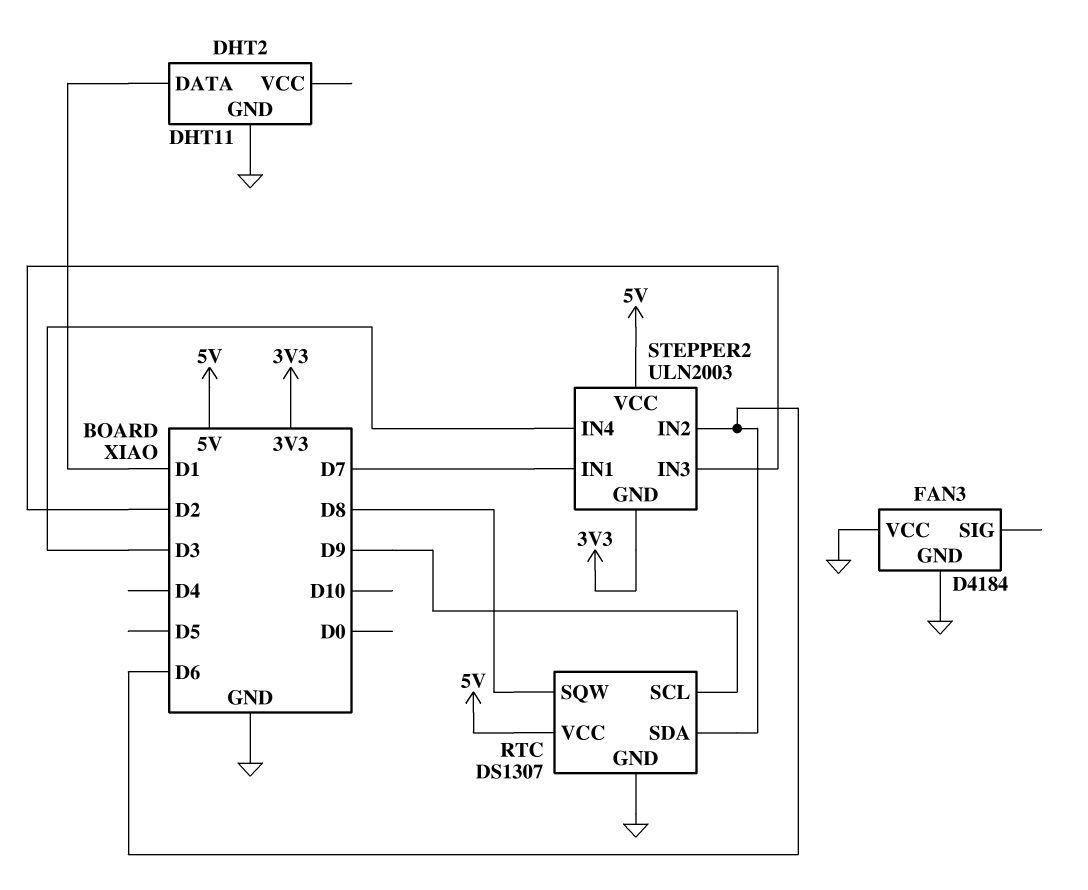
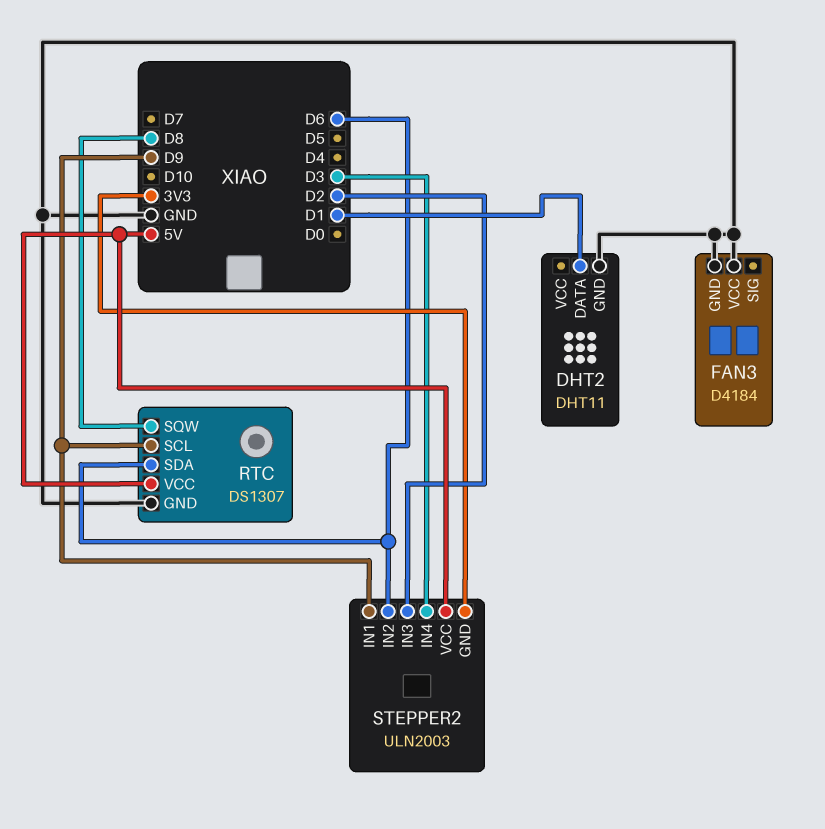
STEPPER2 pin IN1: D7 -> D9

